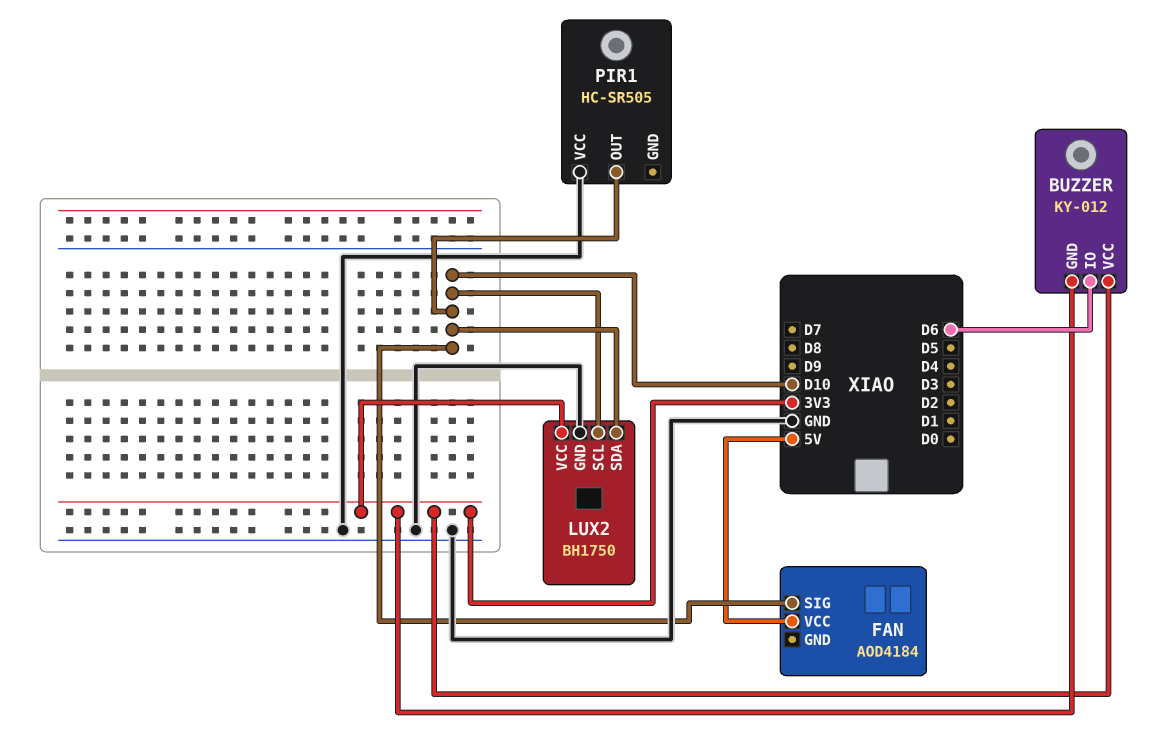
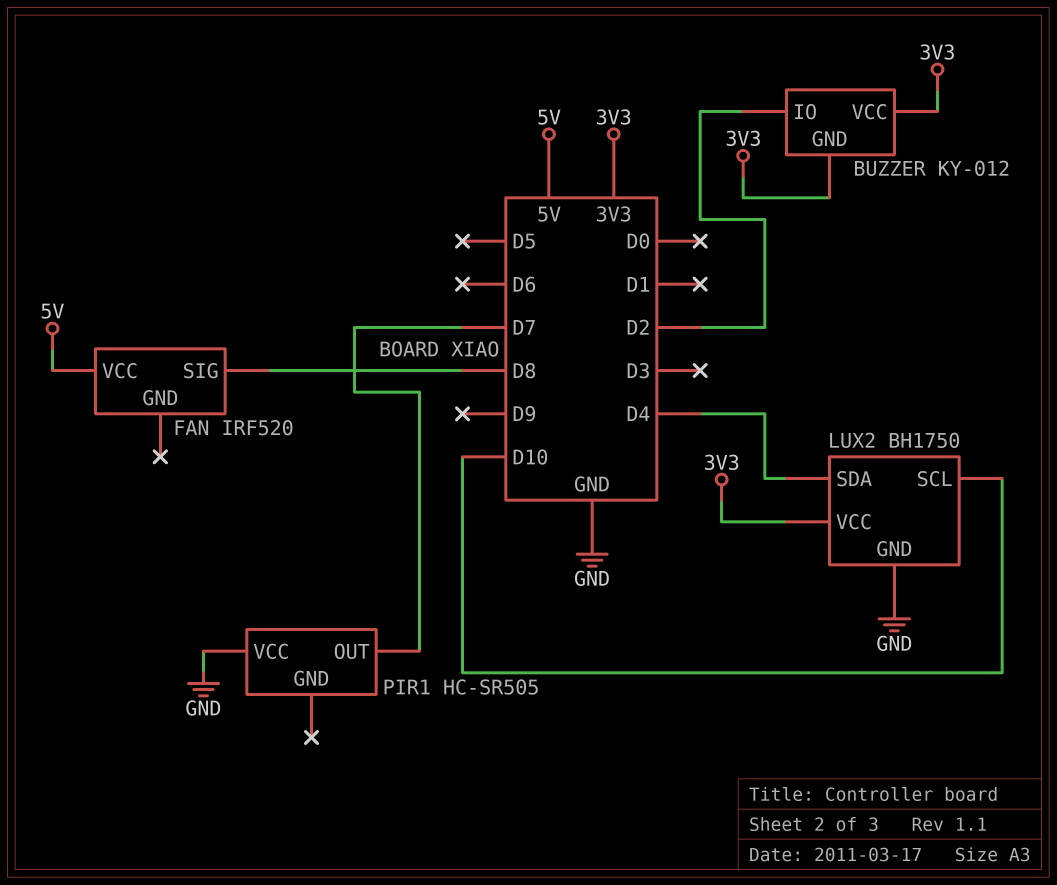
BUZZER pin IO: D6 -> D2
FAN: AOD4184 -> IRF520
FAN pin SIG: D10 -> D8
LUX2 pin SDA: D10 -> D4
PIR1 pin OUT: D10 -> D7

